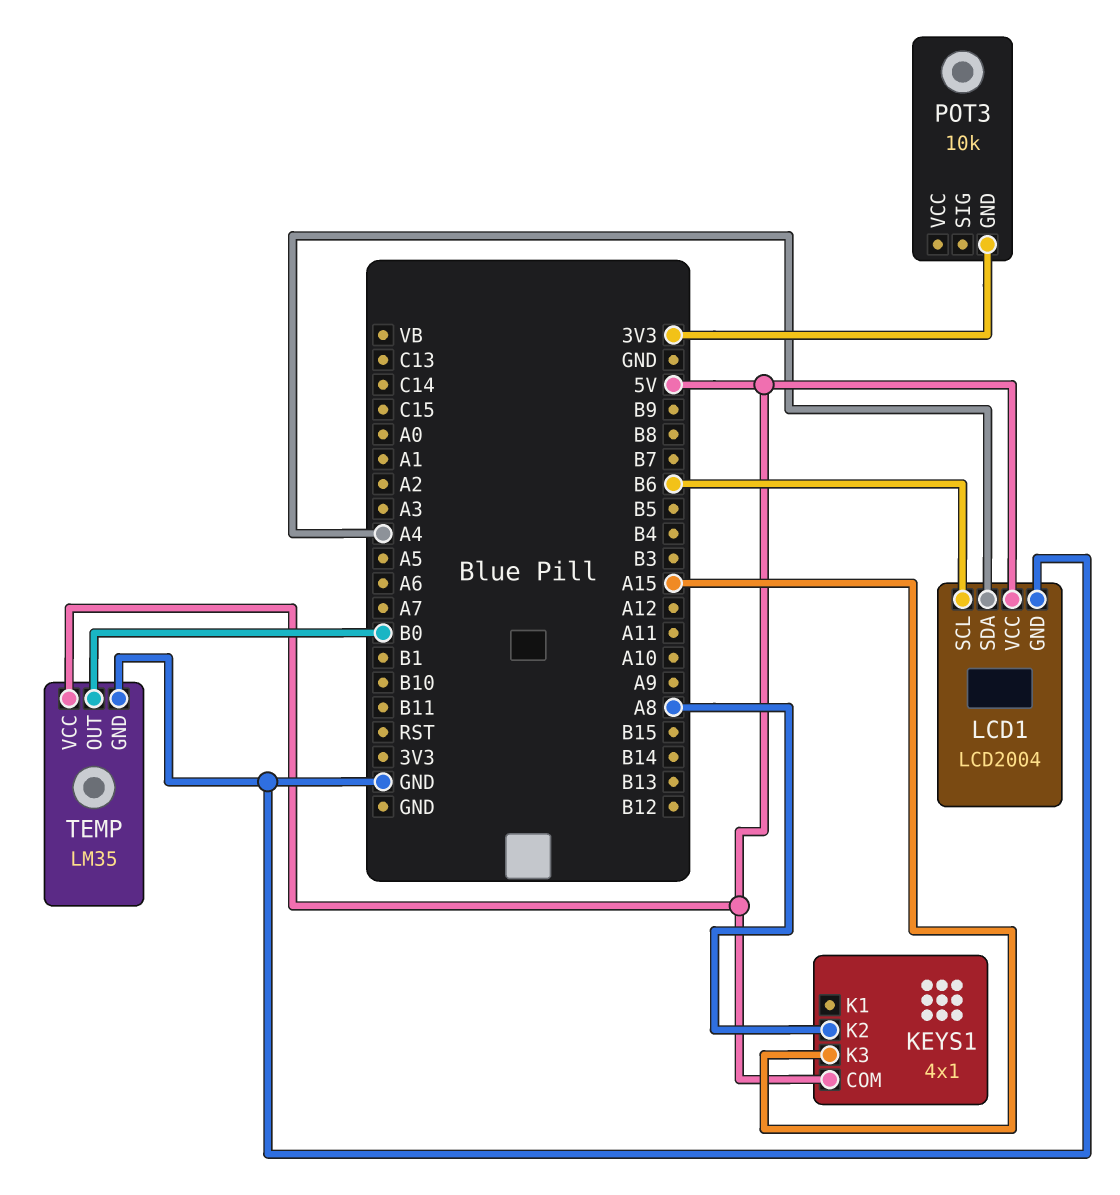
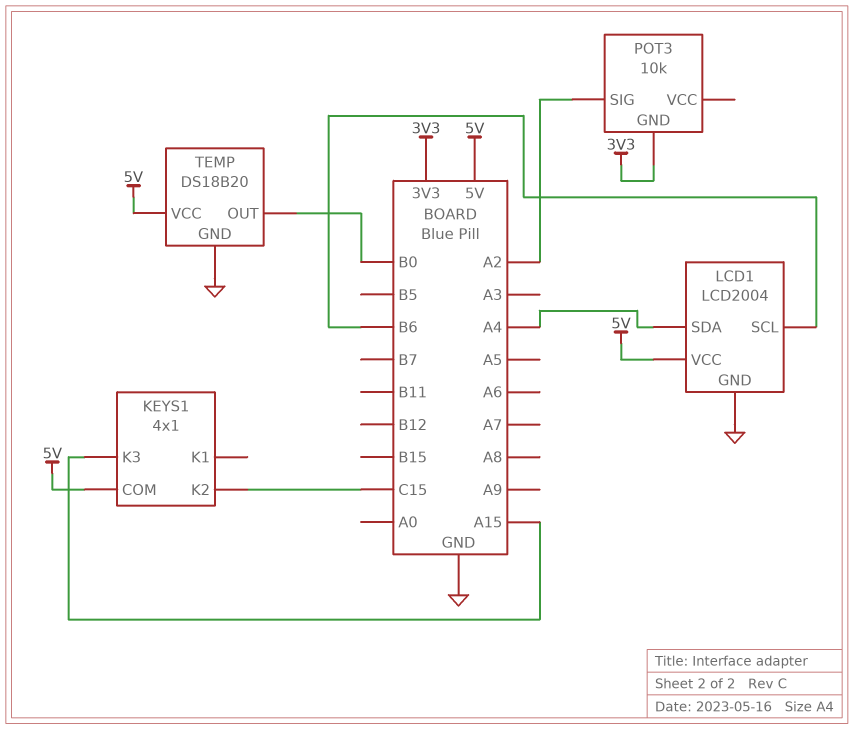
KEYS1 pin K2: A8 -> C15
POT3 pin SIG: none -> A2
TEMP: LM35 -> DS18B20

